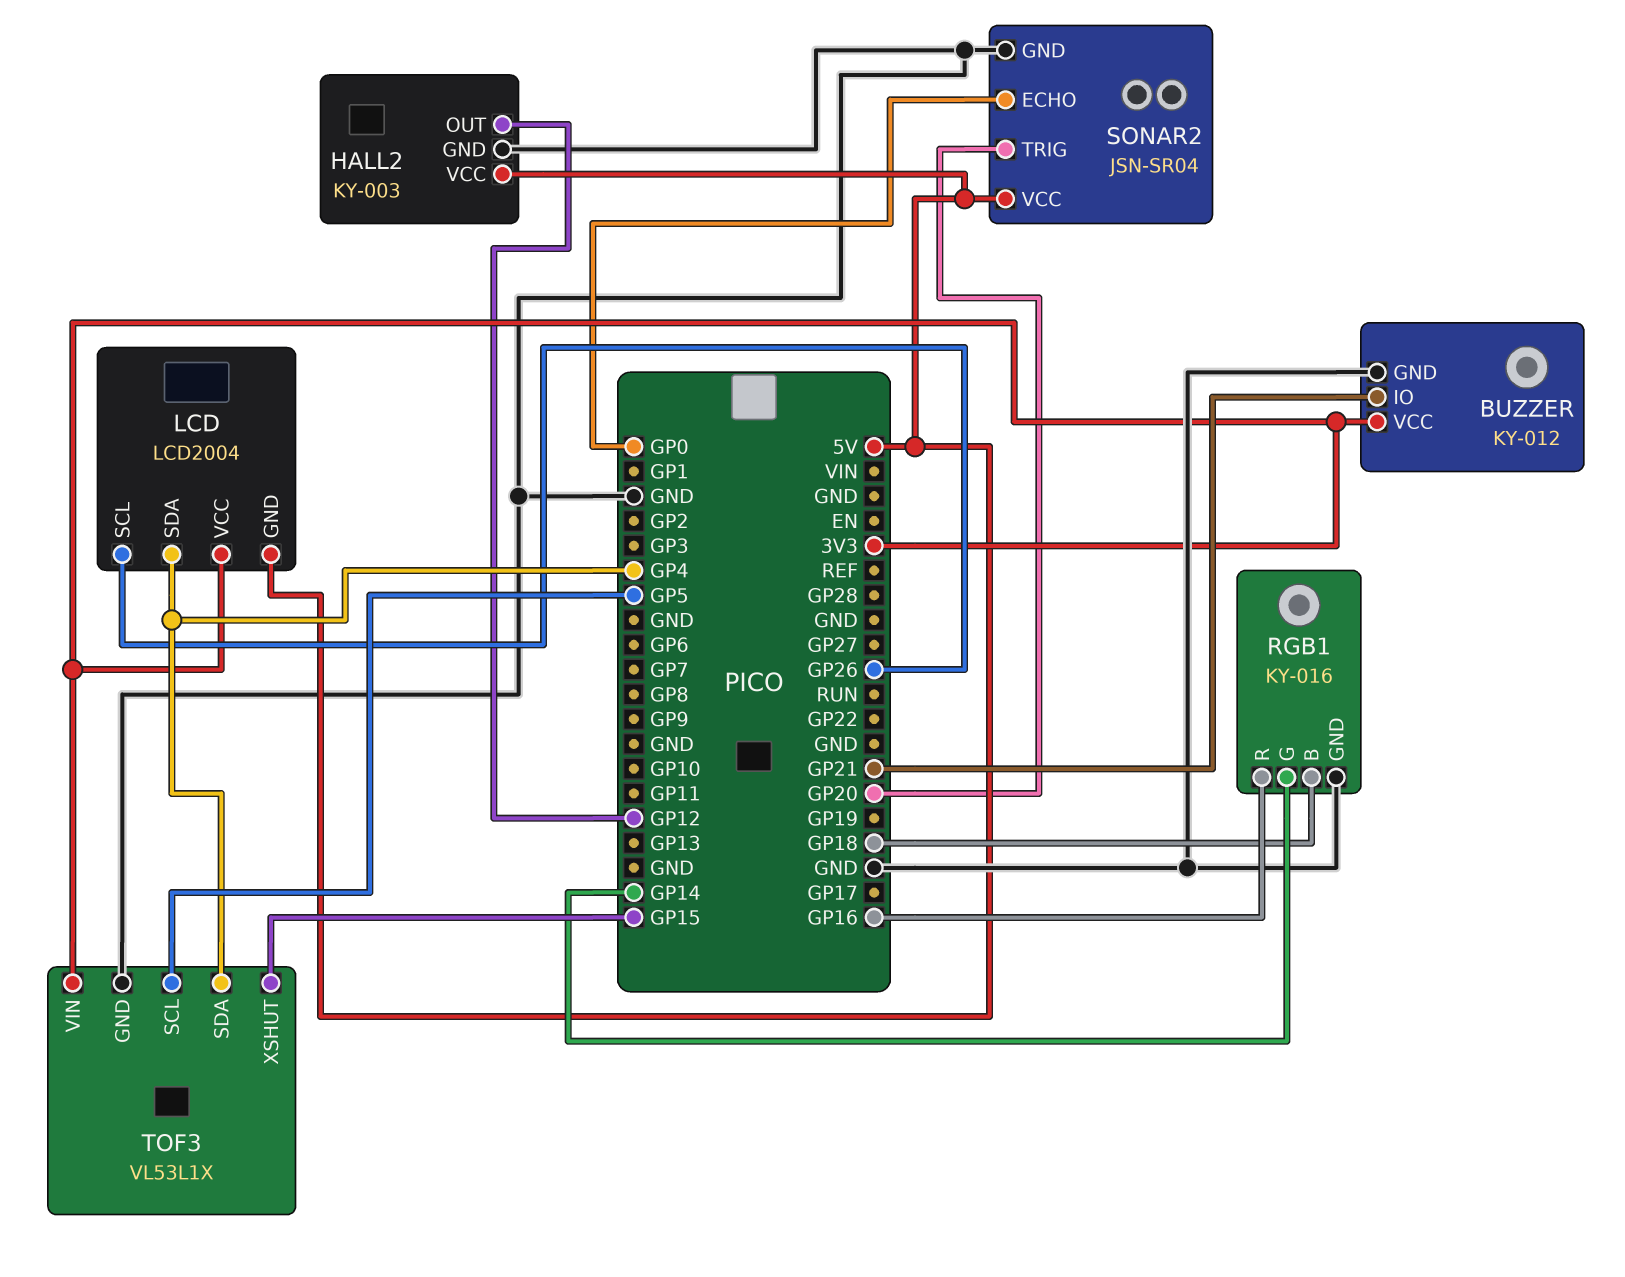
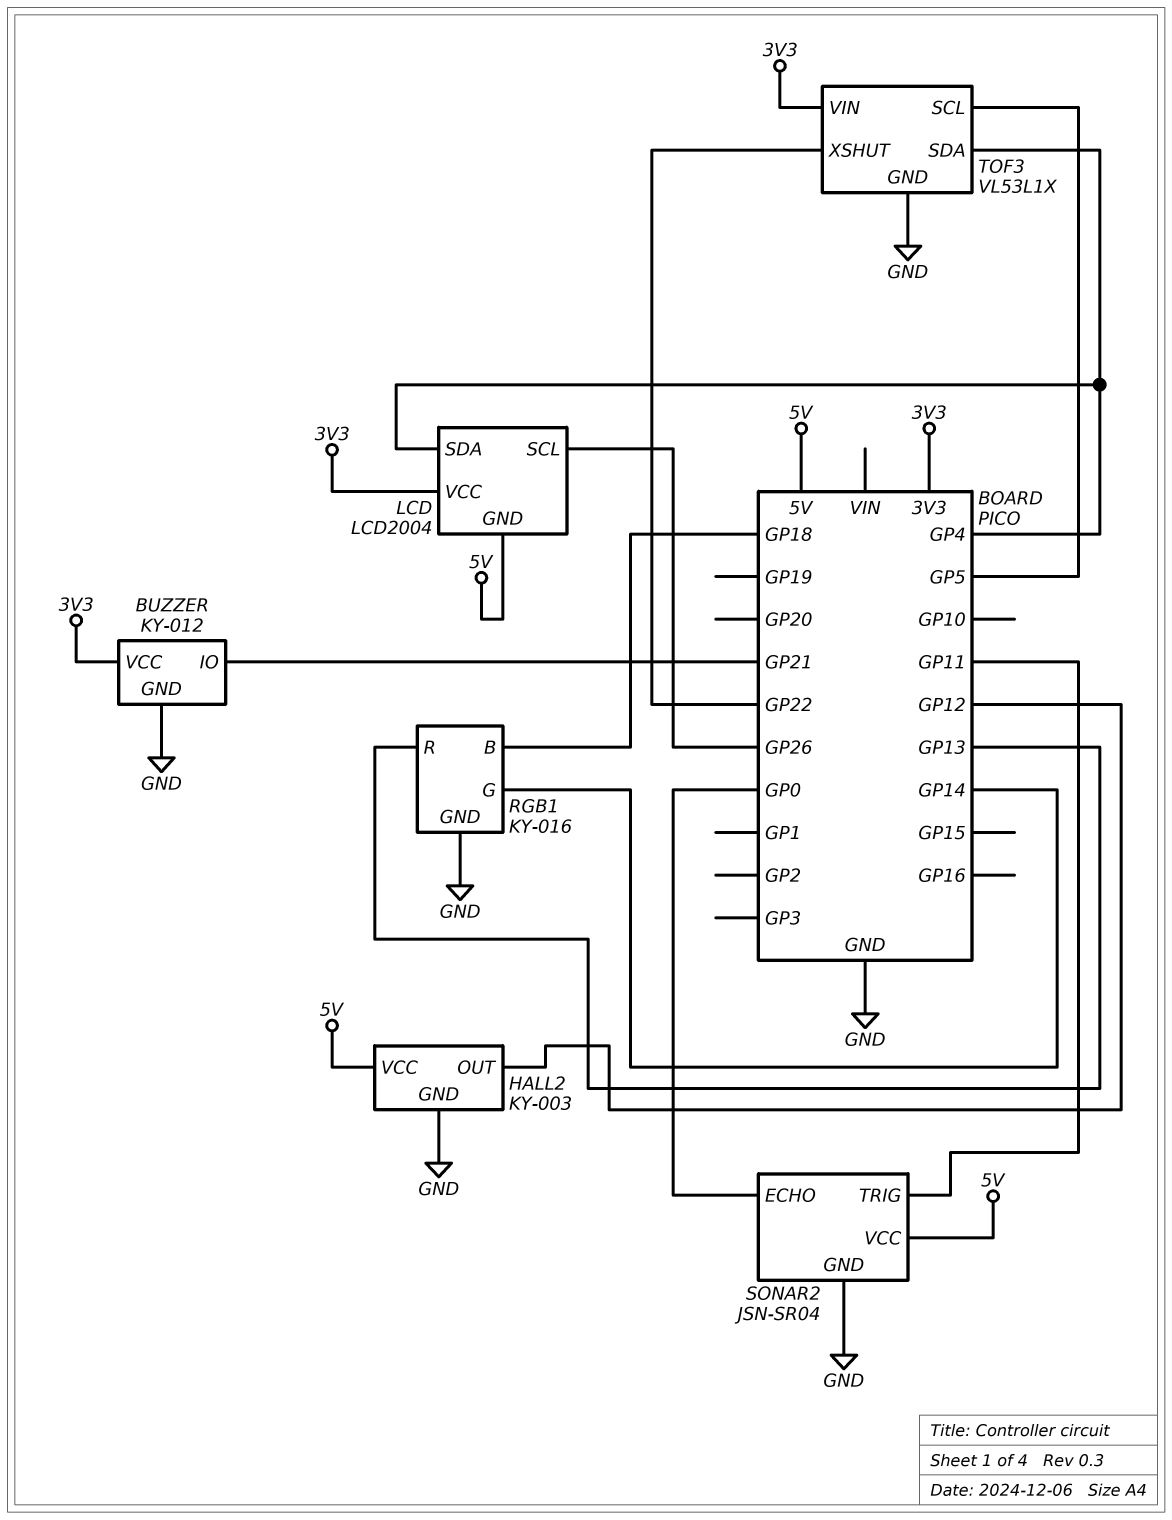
RGB1 pin R: GP16 -> GP13
SONAR2 pin TRIG: GP20 -> GP11
TOF3 pin XSHUT: GP15 -> GP22

